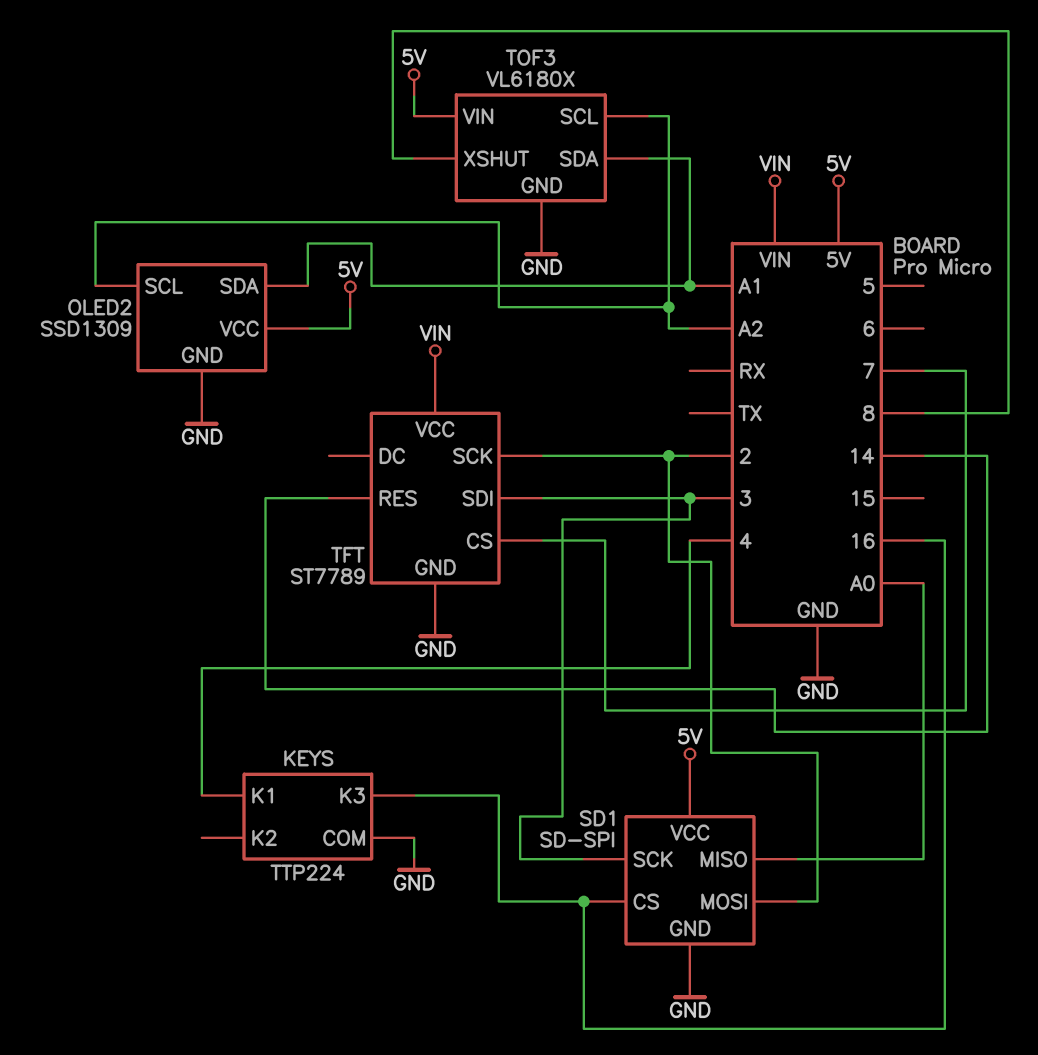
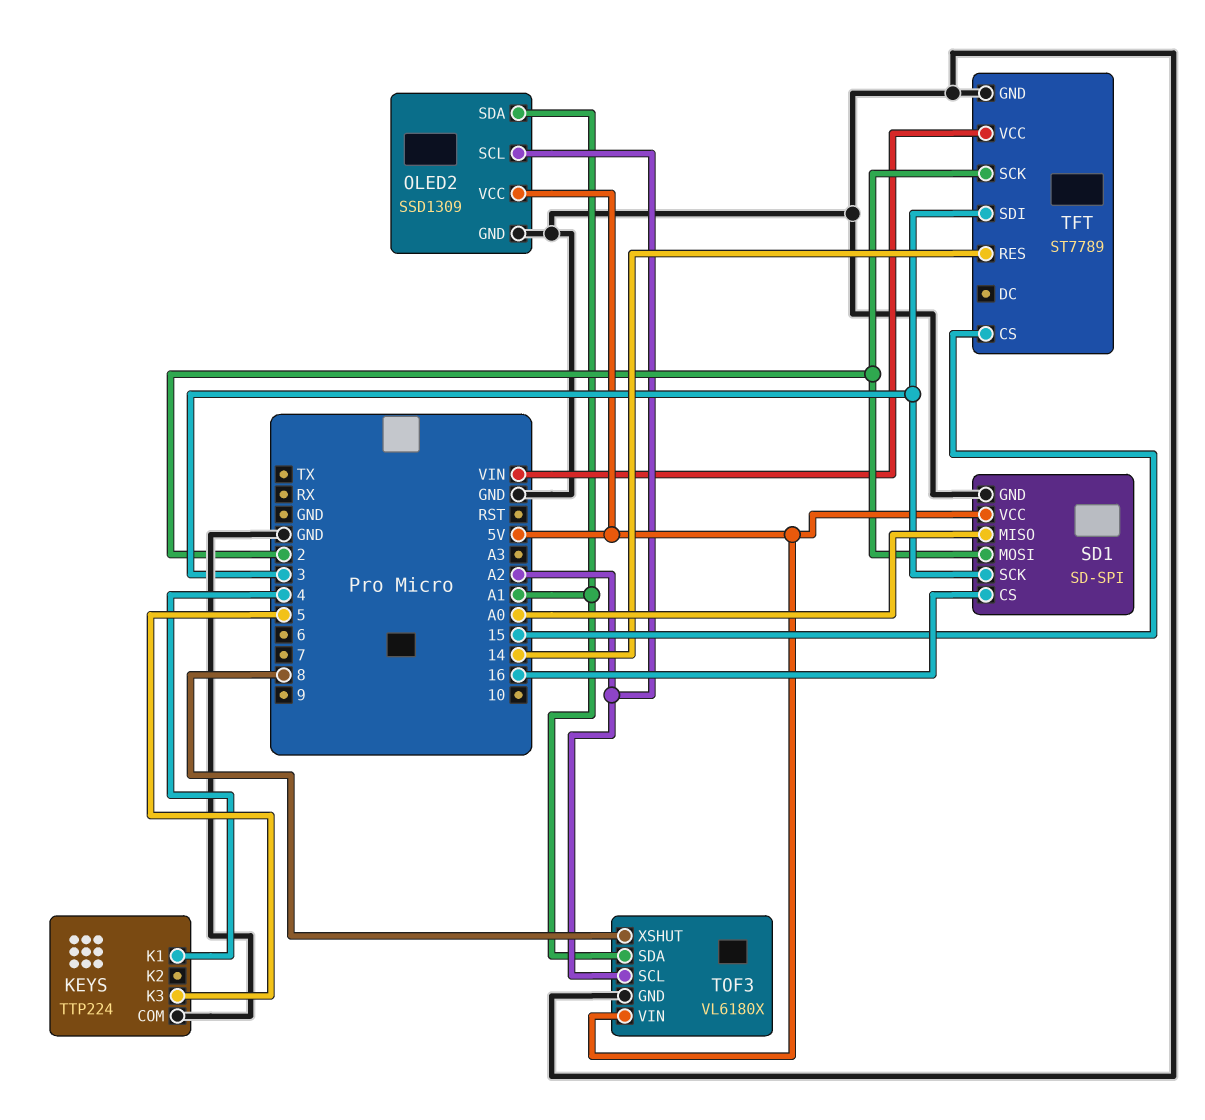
KEYS pin K3: 16 -> 5
TFT pin CS: 7 -> 15

